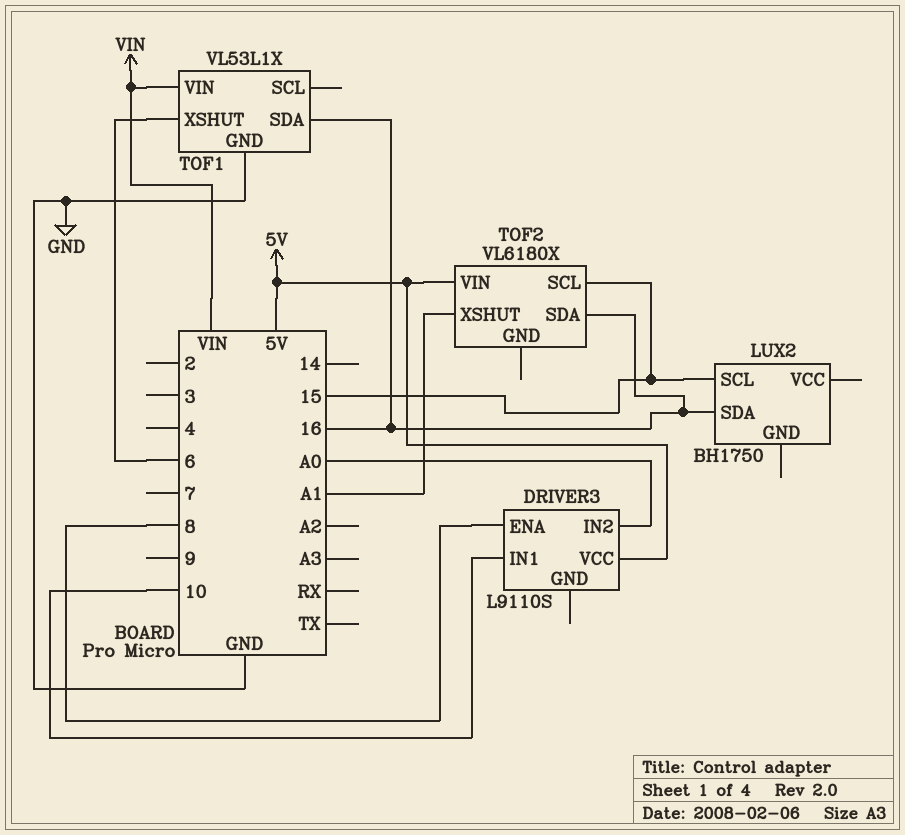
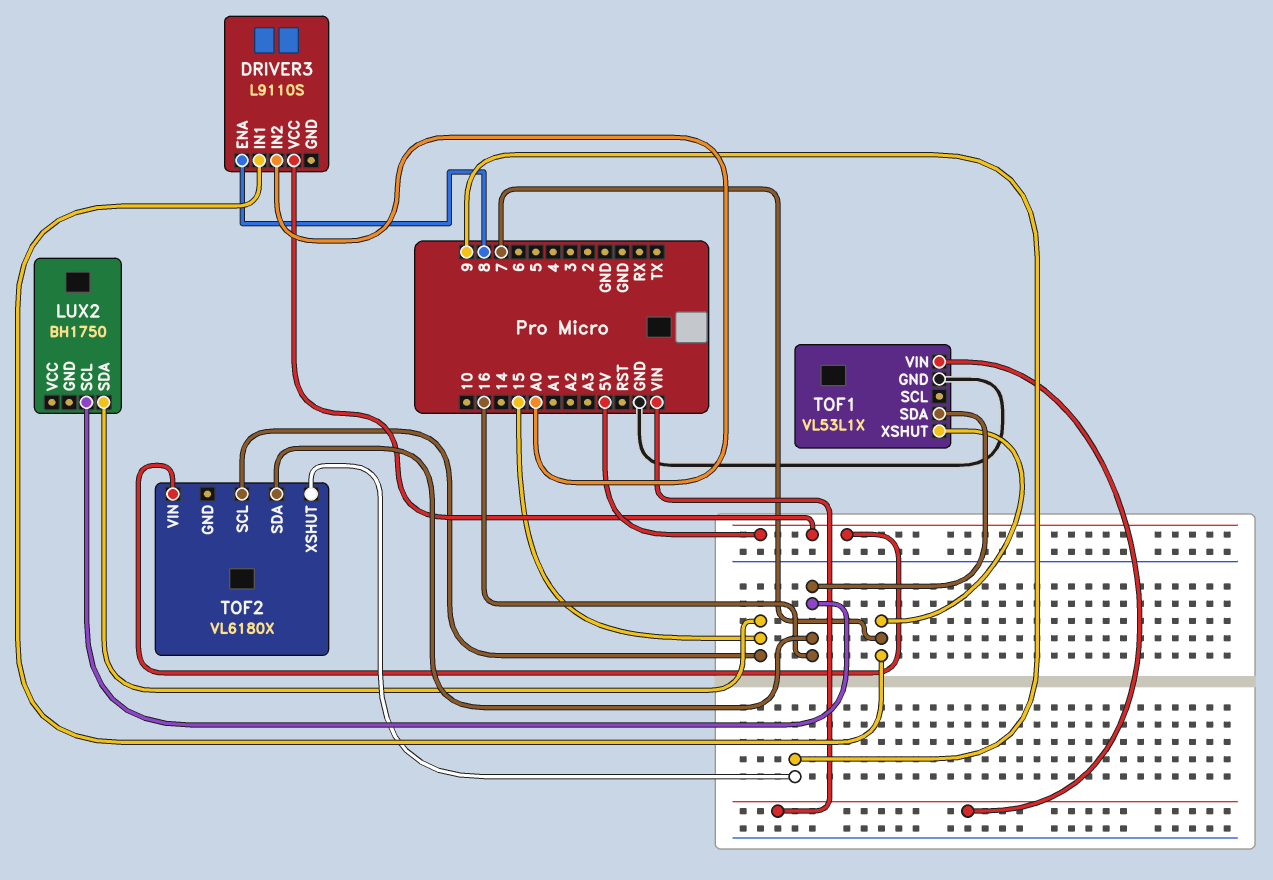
DRIVER3 pin IN1: 10 -> 7
LUX2 pin SCL: 15 -> 16
LUX2 pin SDA: 16 -> 15
TOF1 pin XSHUT: 6 -> 7
TOF2 pin XSHUT: A1 -> 9

